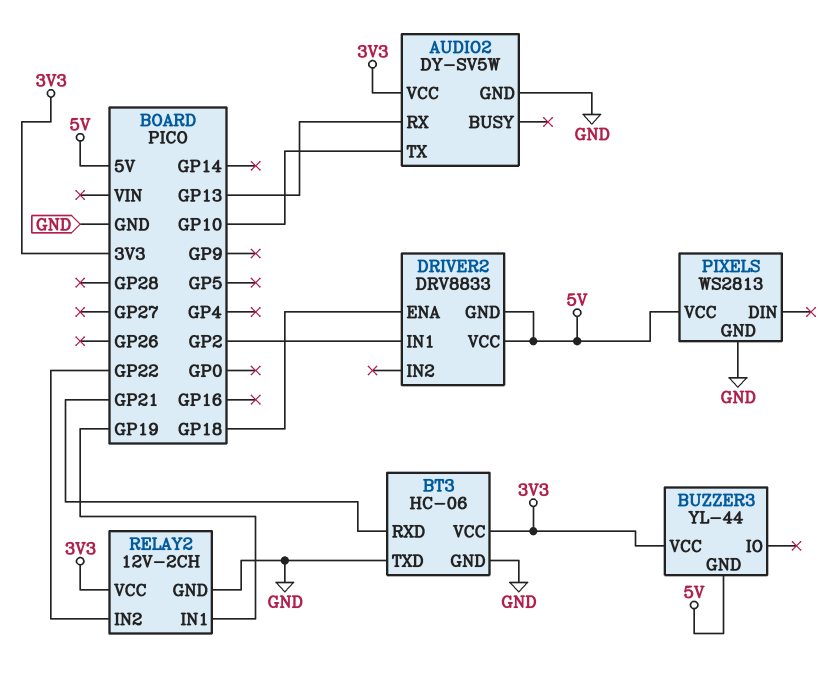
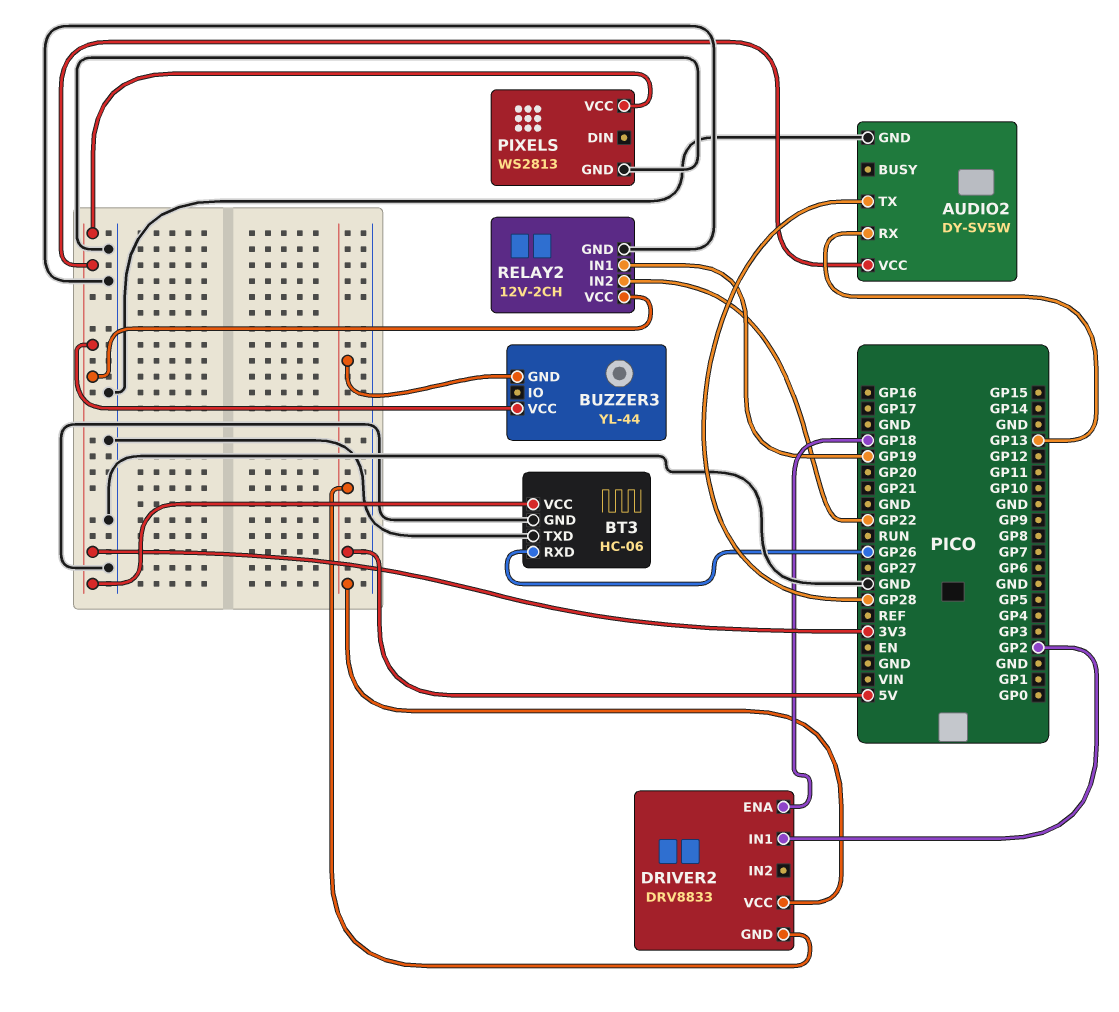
AUDIO2 pin TX: GP10 -> GP28
BT3 pin RXD: GP21 -> GP26
PIXELS pin VCC: 5V -> 3V3

